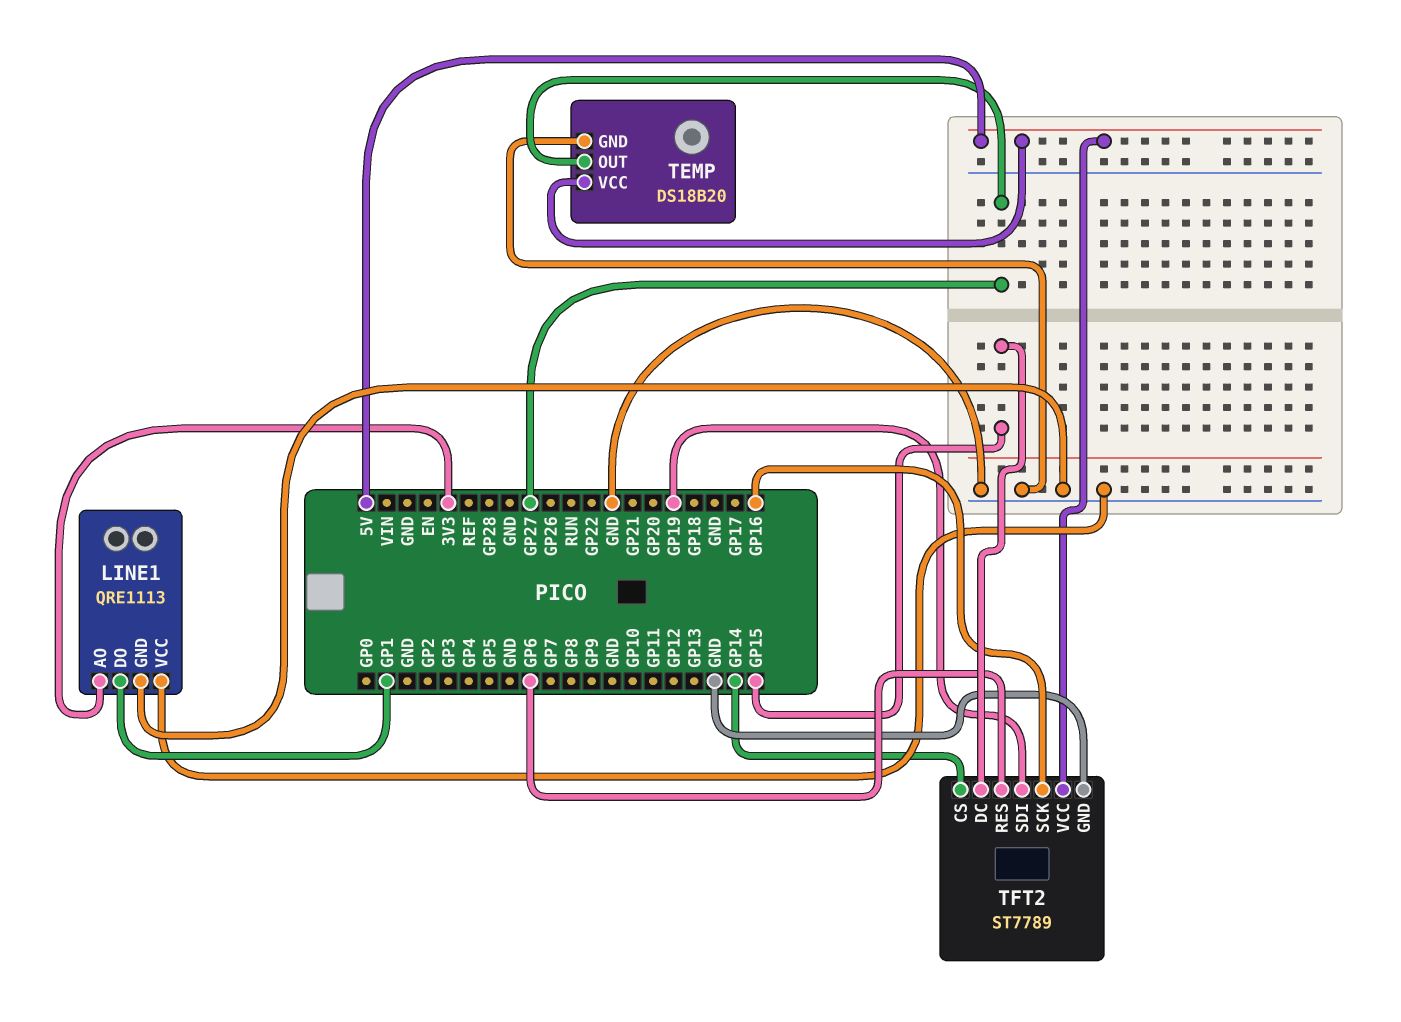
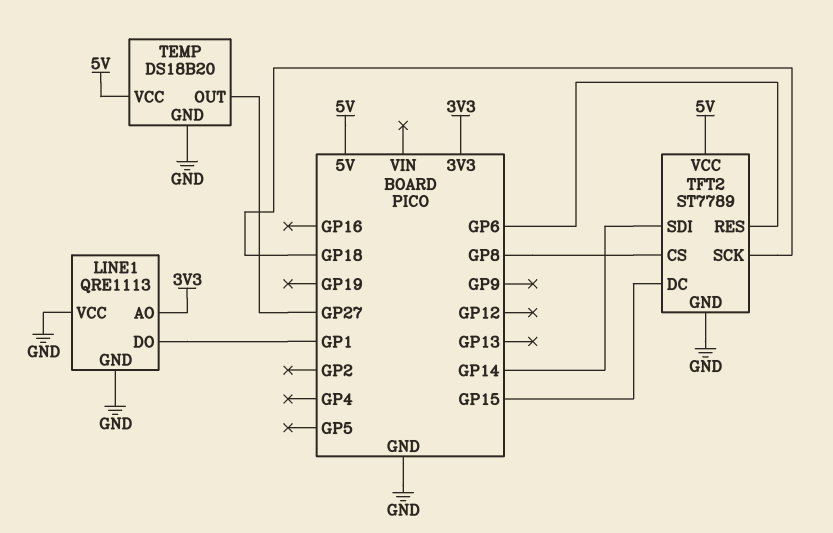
TFT2 pin CS: GP14 -> GP8
TFT2 pin SCK: GP16 -> GP18
TFT2 pin SDI: GP19 -> GP14

